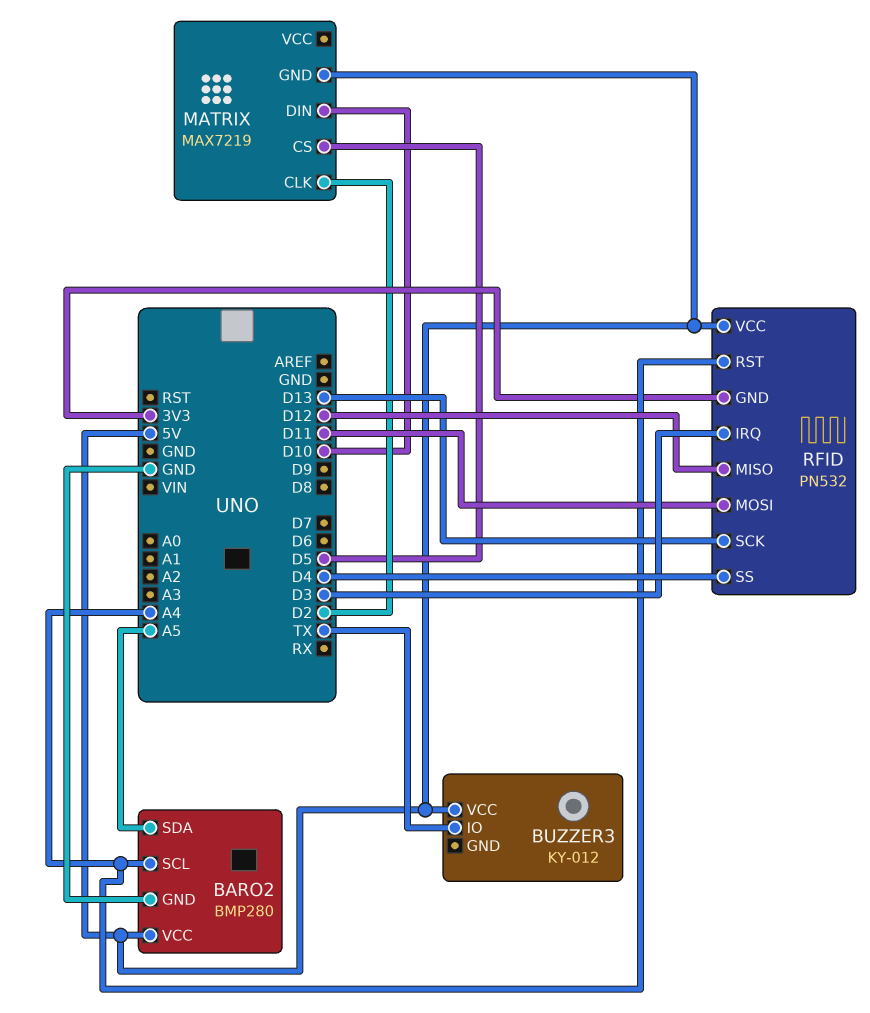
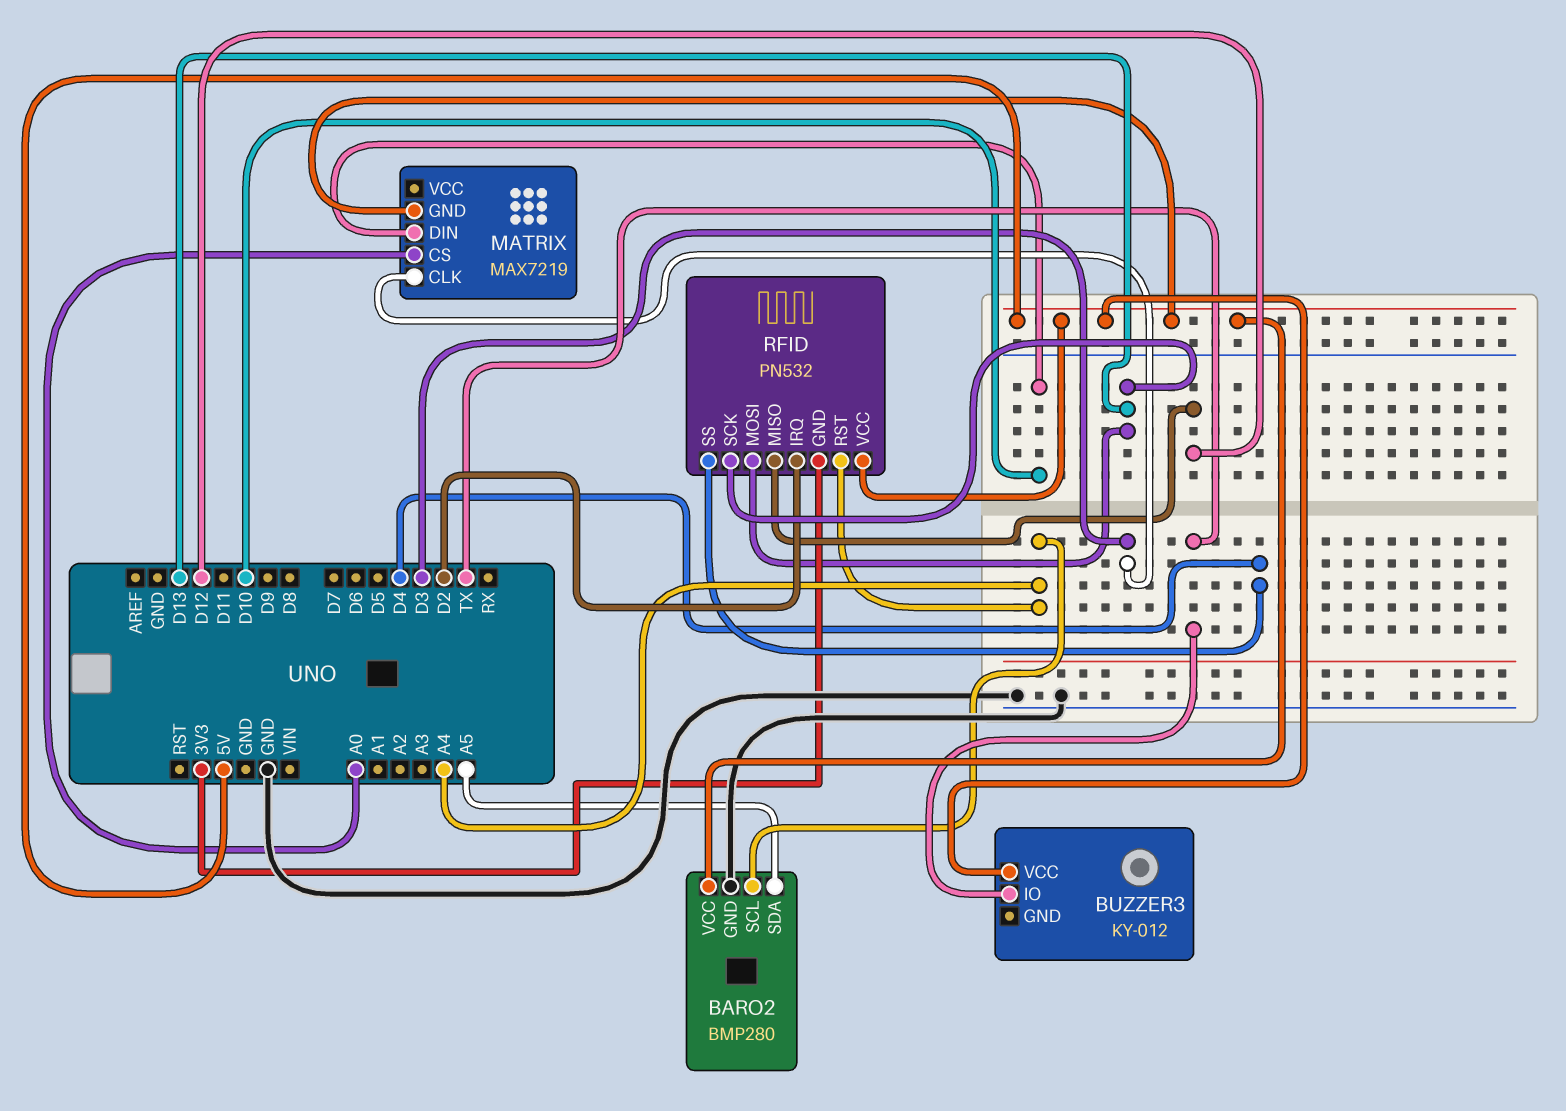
MATRIX pin CLK: D2 -> D3
MATRIX pin CS: D5 -> A0
RFID pin IRQ: D3 -> D2
RFID pin MOSI: D11 -> D13

